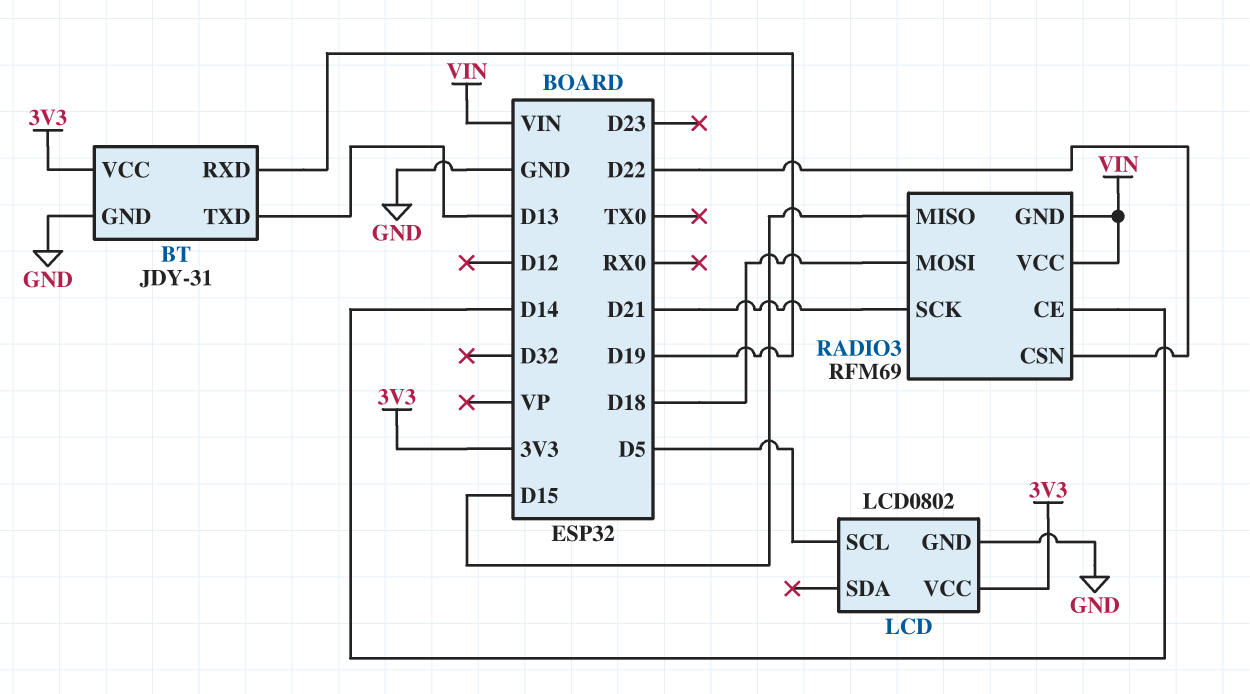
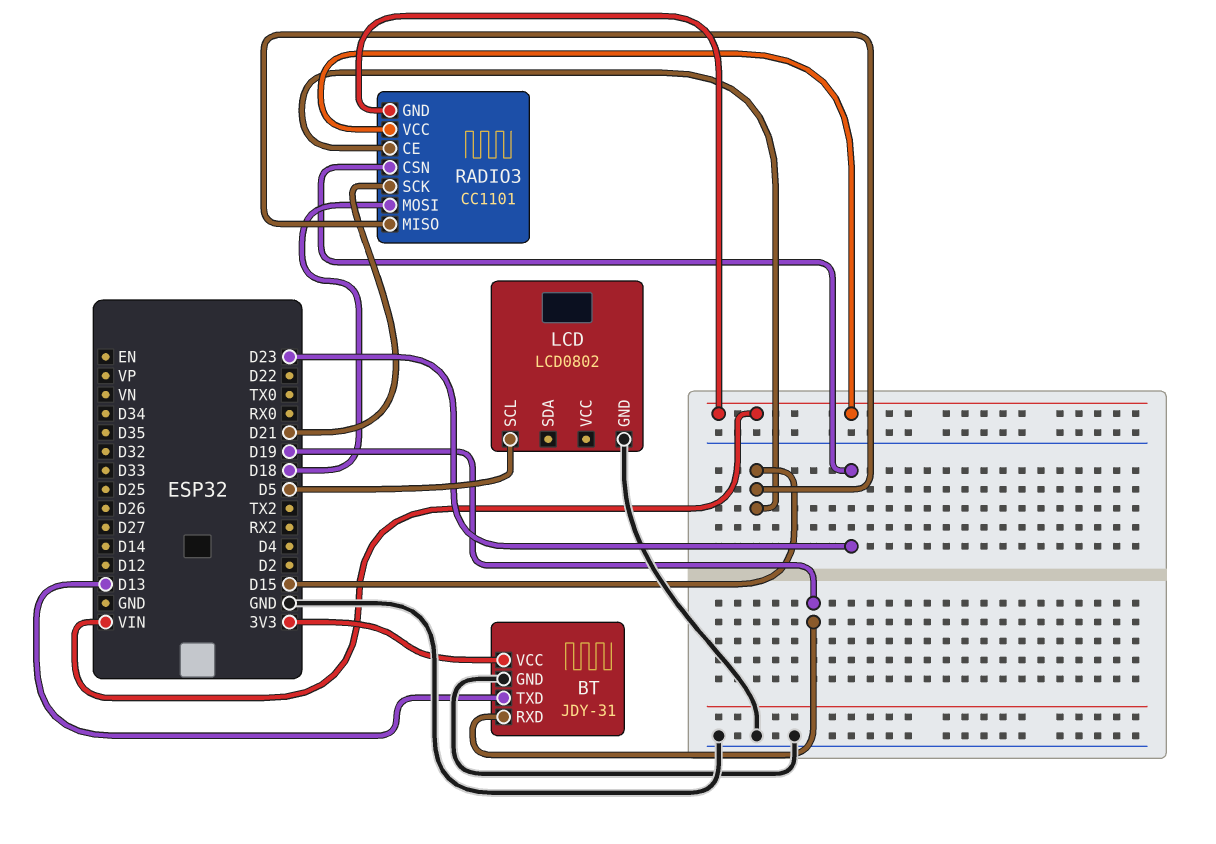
LCD pin VCC: 3V3 -> none
RADIO3: RFM69 -> CC1101
RADIO3 pin CE: D14 -> D15
RADIO3 pin CSN: D22 -> D23

